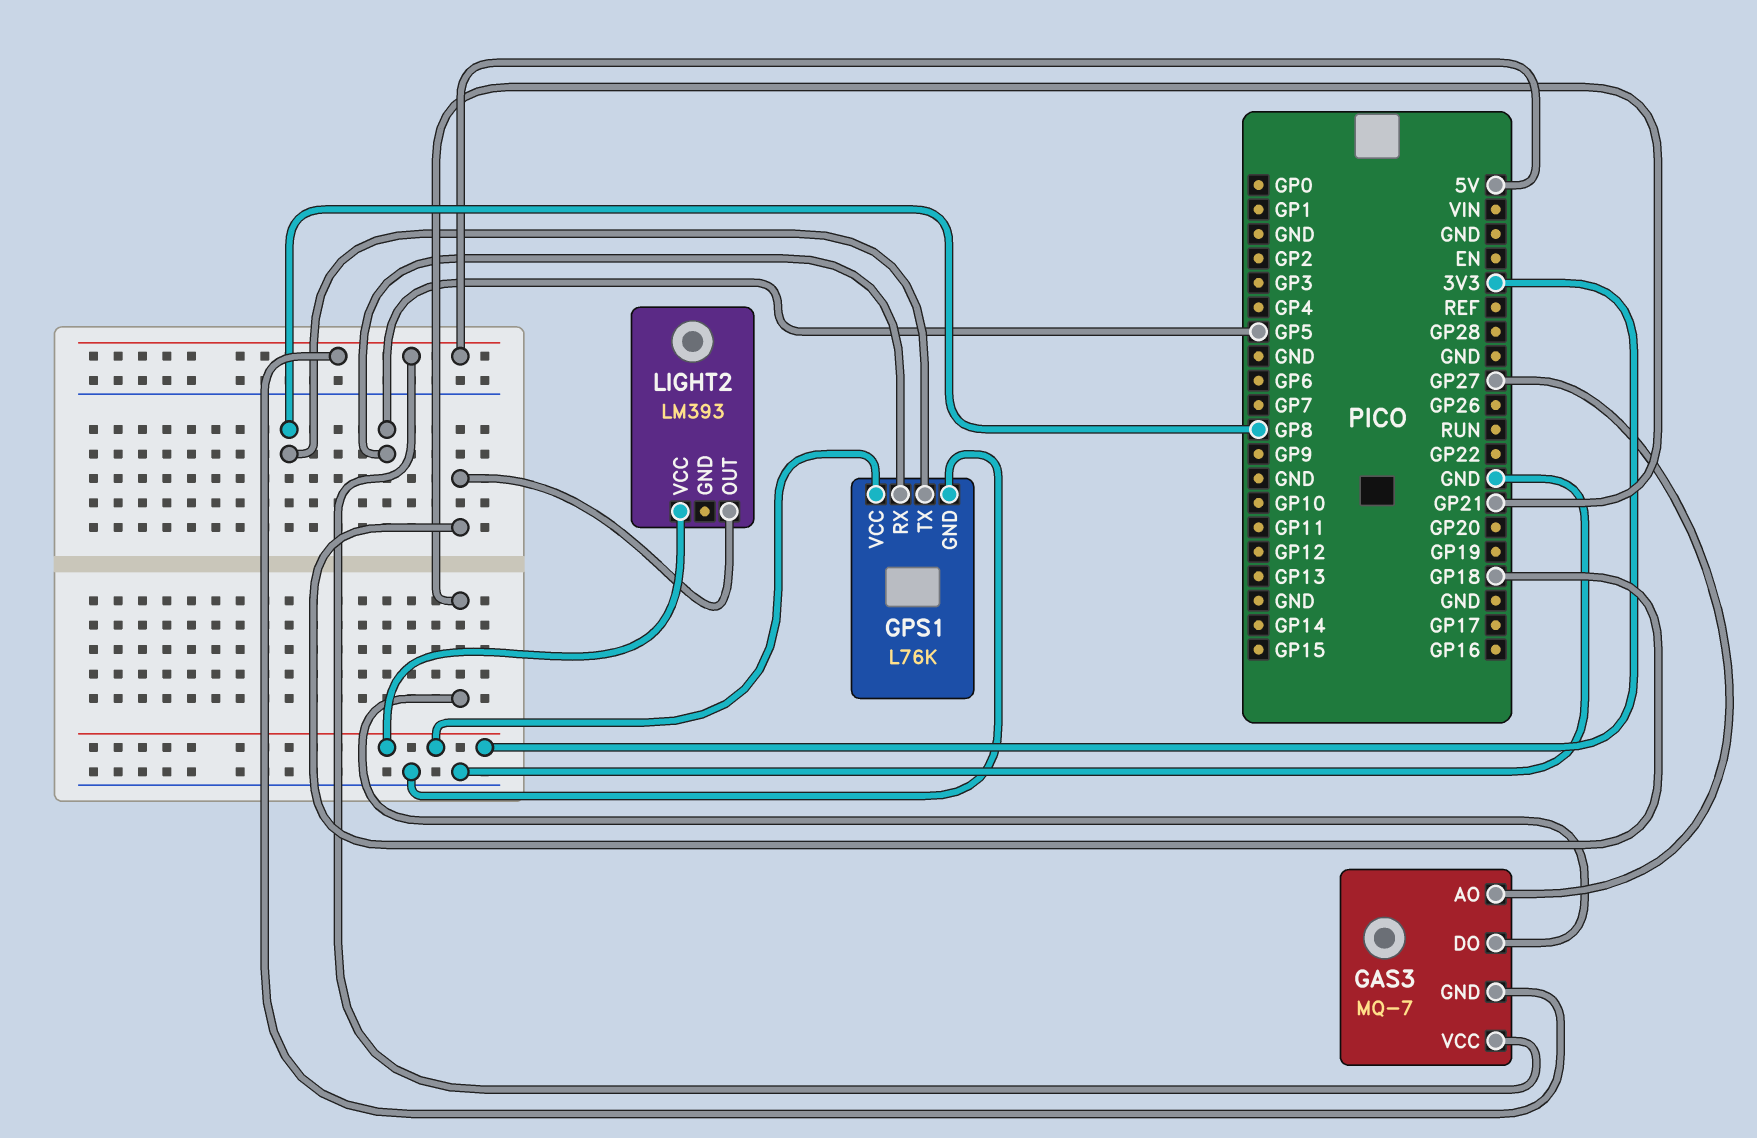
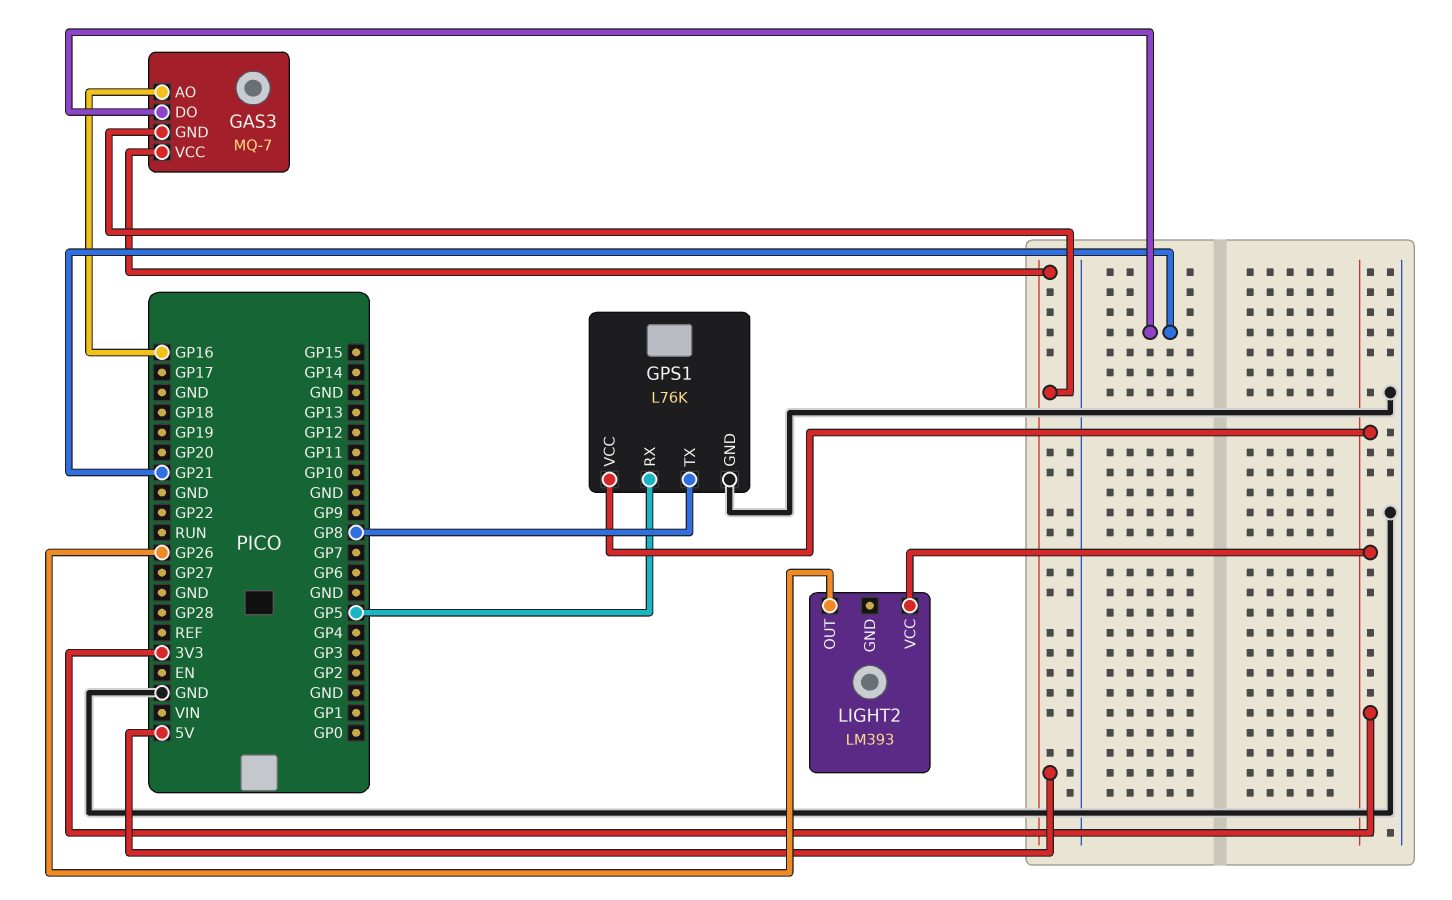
GAS3 pin AO: GP27 -> GP16
LIGHT2 pin OUT: GP18 -> GP26

